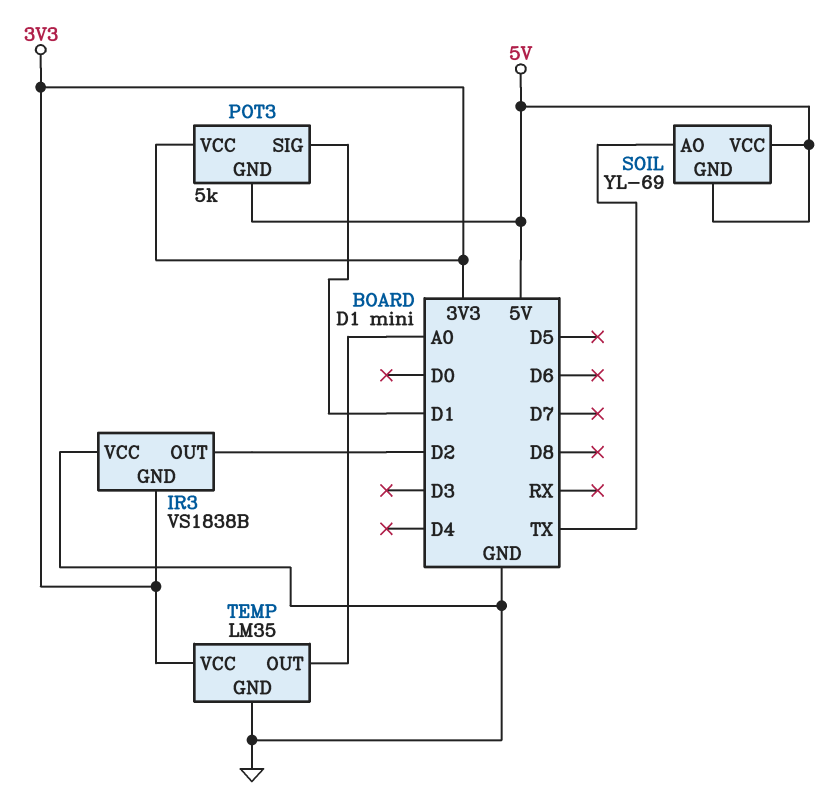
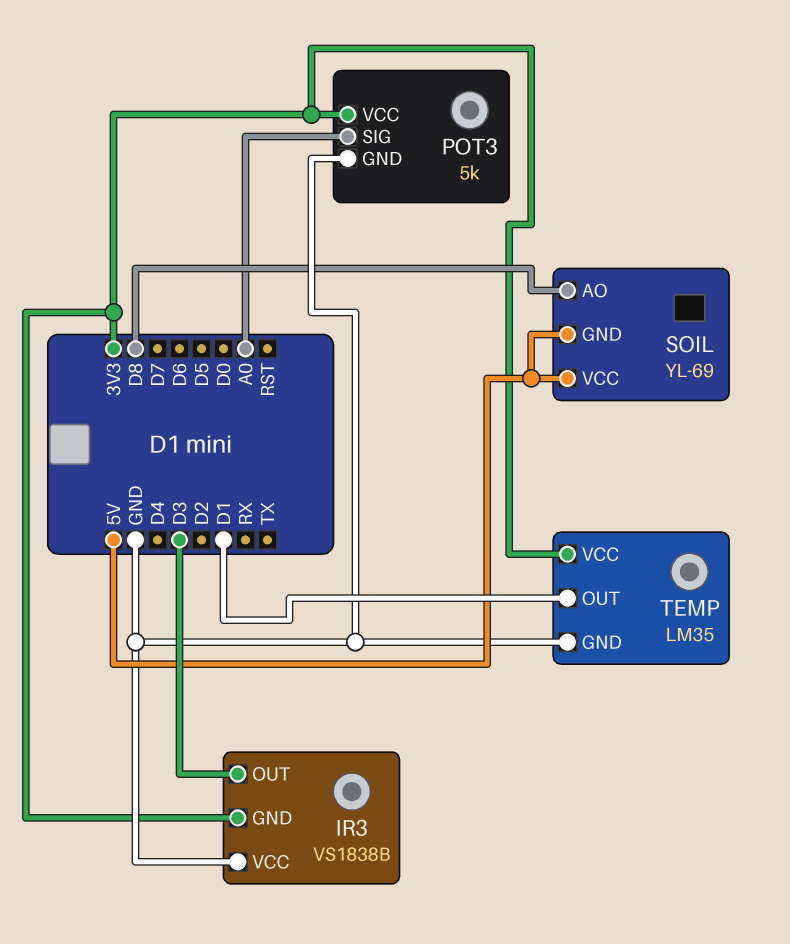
IR3 pin OUT: D2 -> D3
POT3 pin GND: 5V -> GND
POT3 pin SIG: D1 -> A0
SOIL pin AO: TX -> D8
TEMP pin OUT: A0 -> D1

